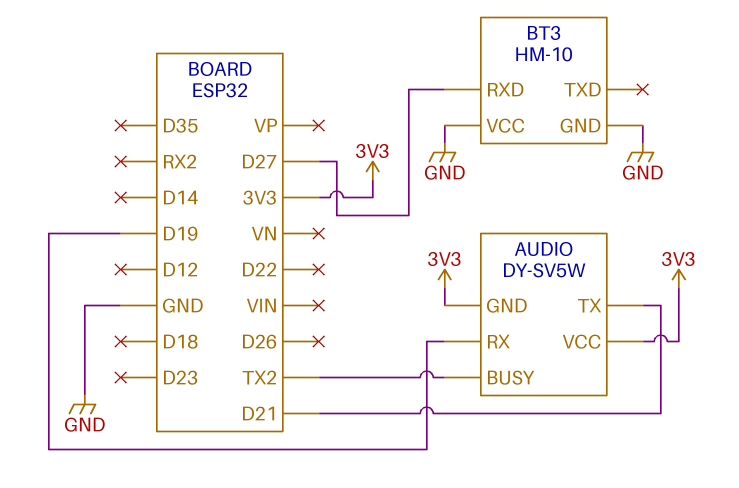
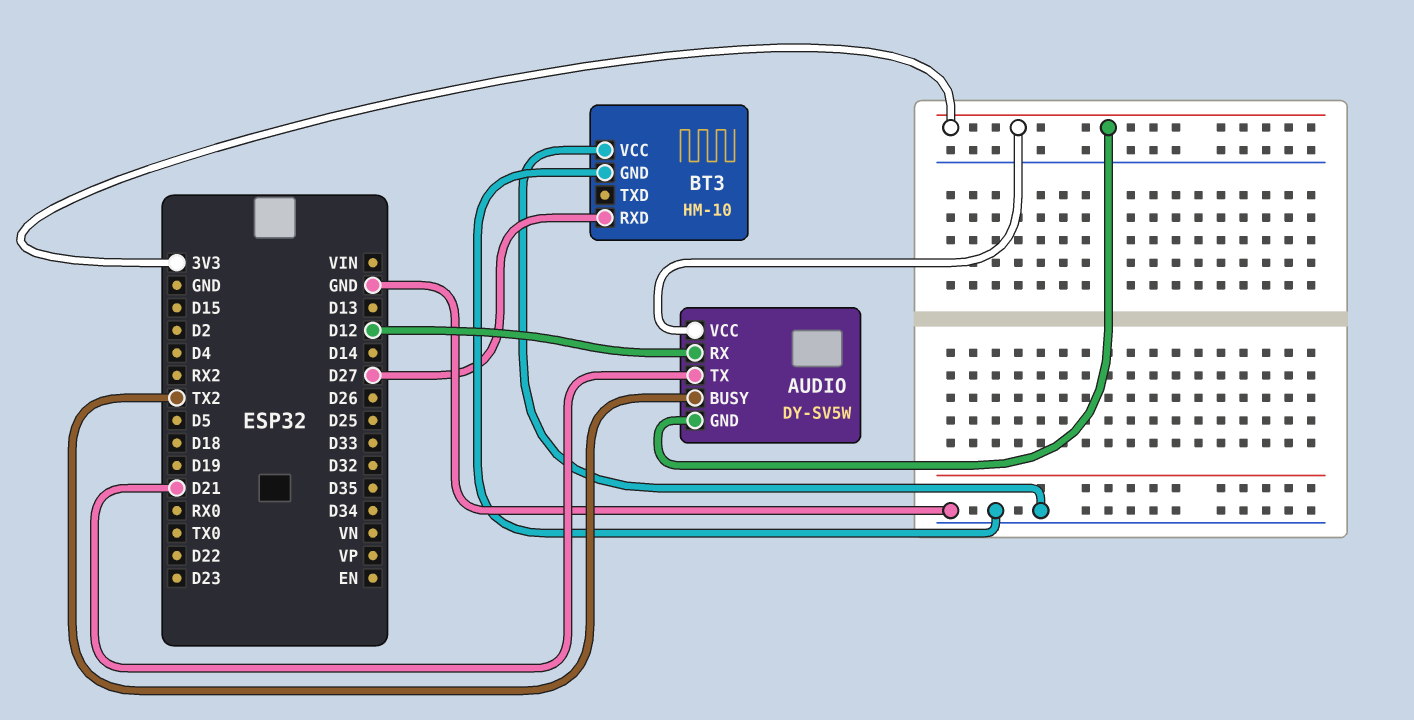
AUDIO pin RX: D19 -> D12

